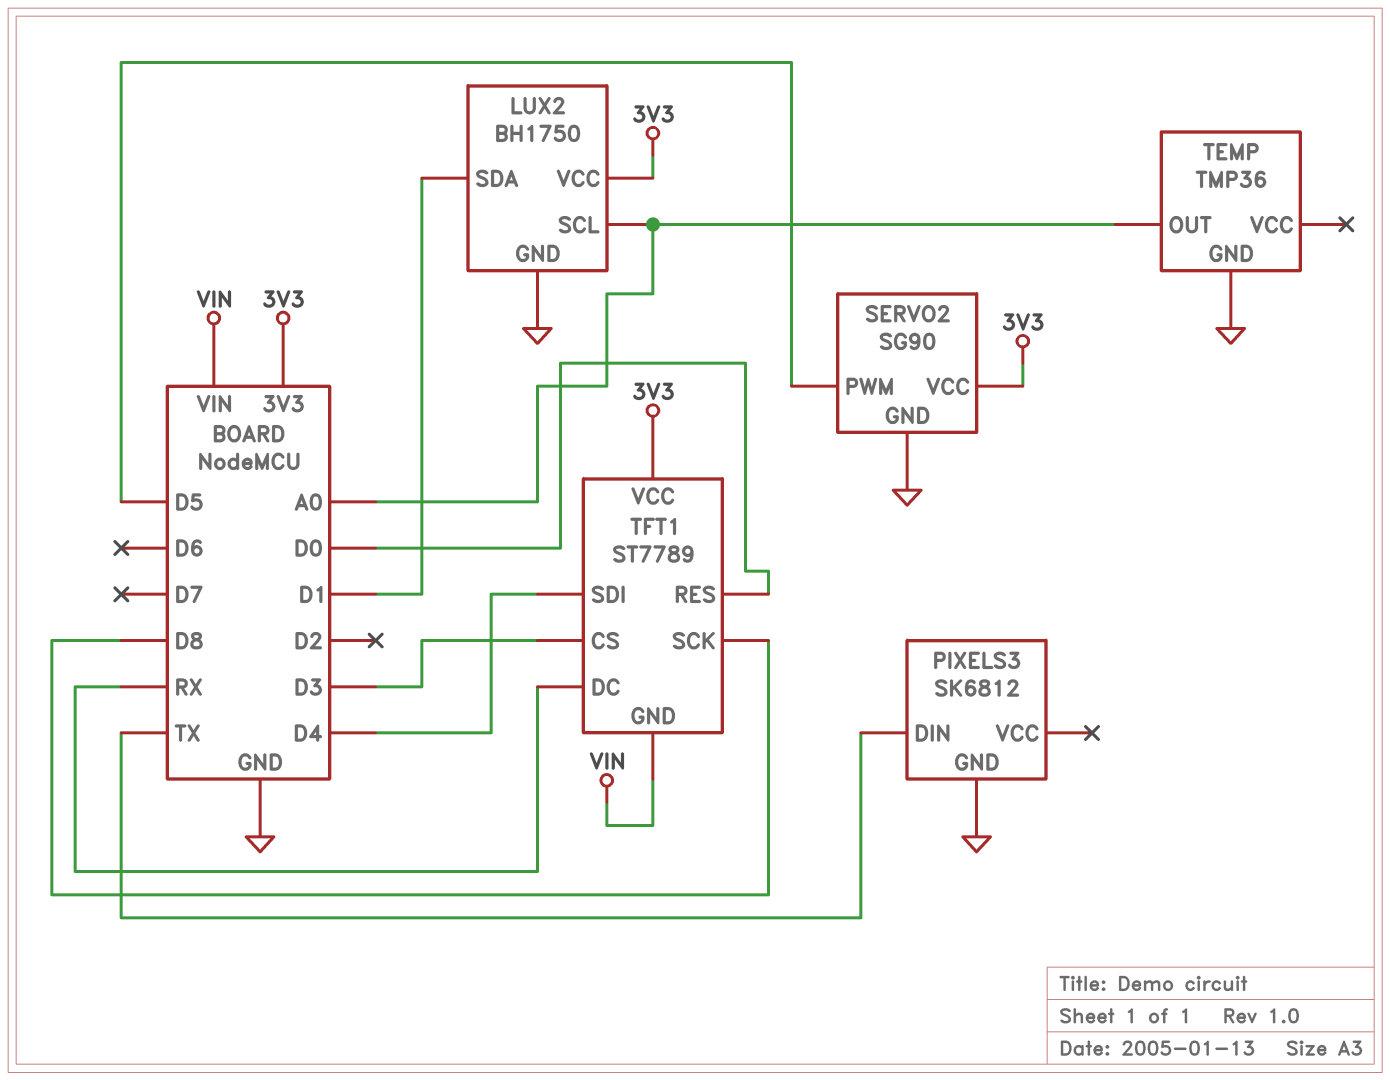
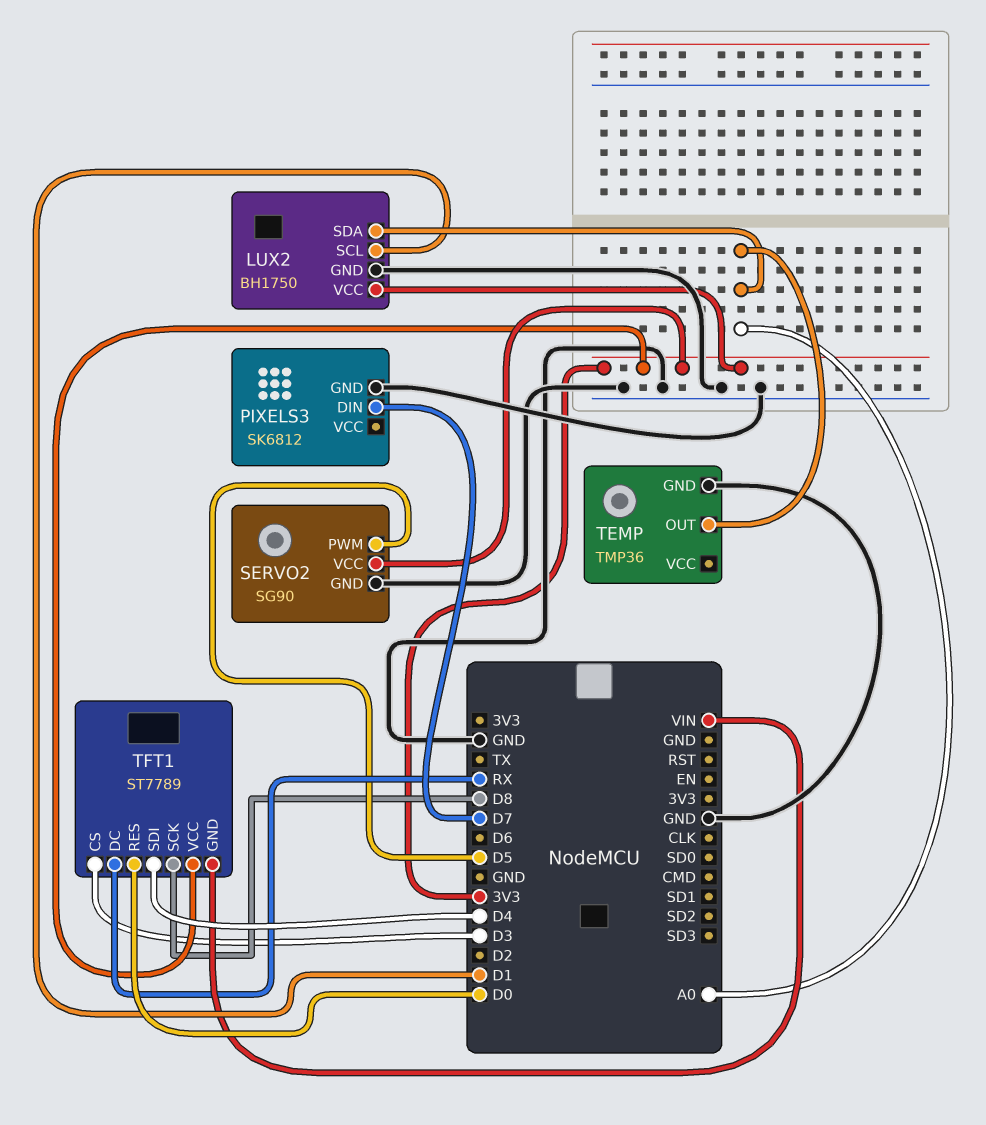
LUX2 pin SCL: A0 -> D1
LUX2 pin SDA: D1 -> A0
PIXELS3 pin DIN: TX -> D7

